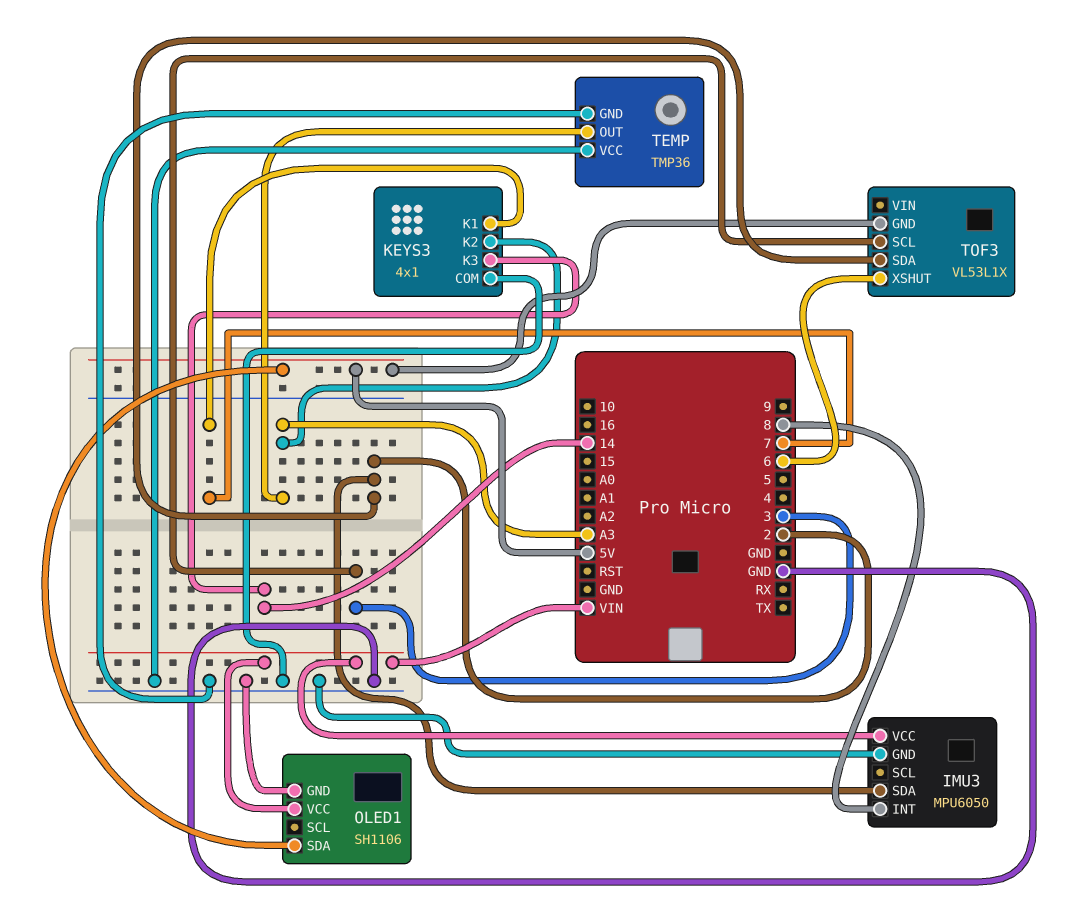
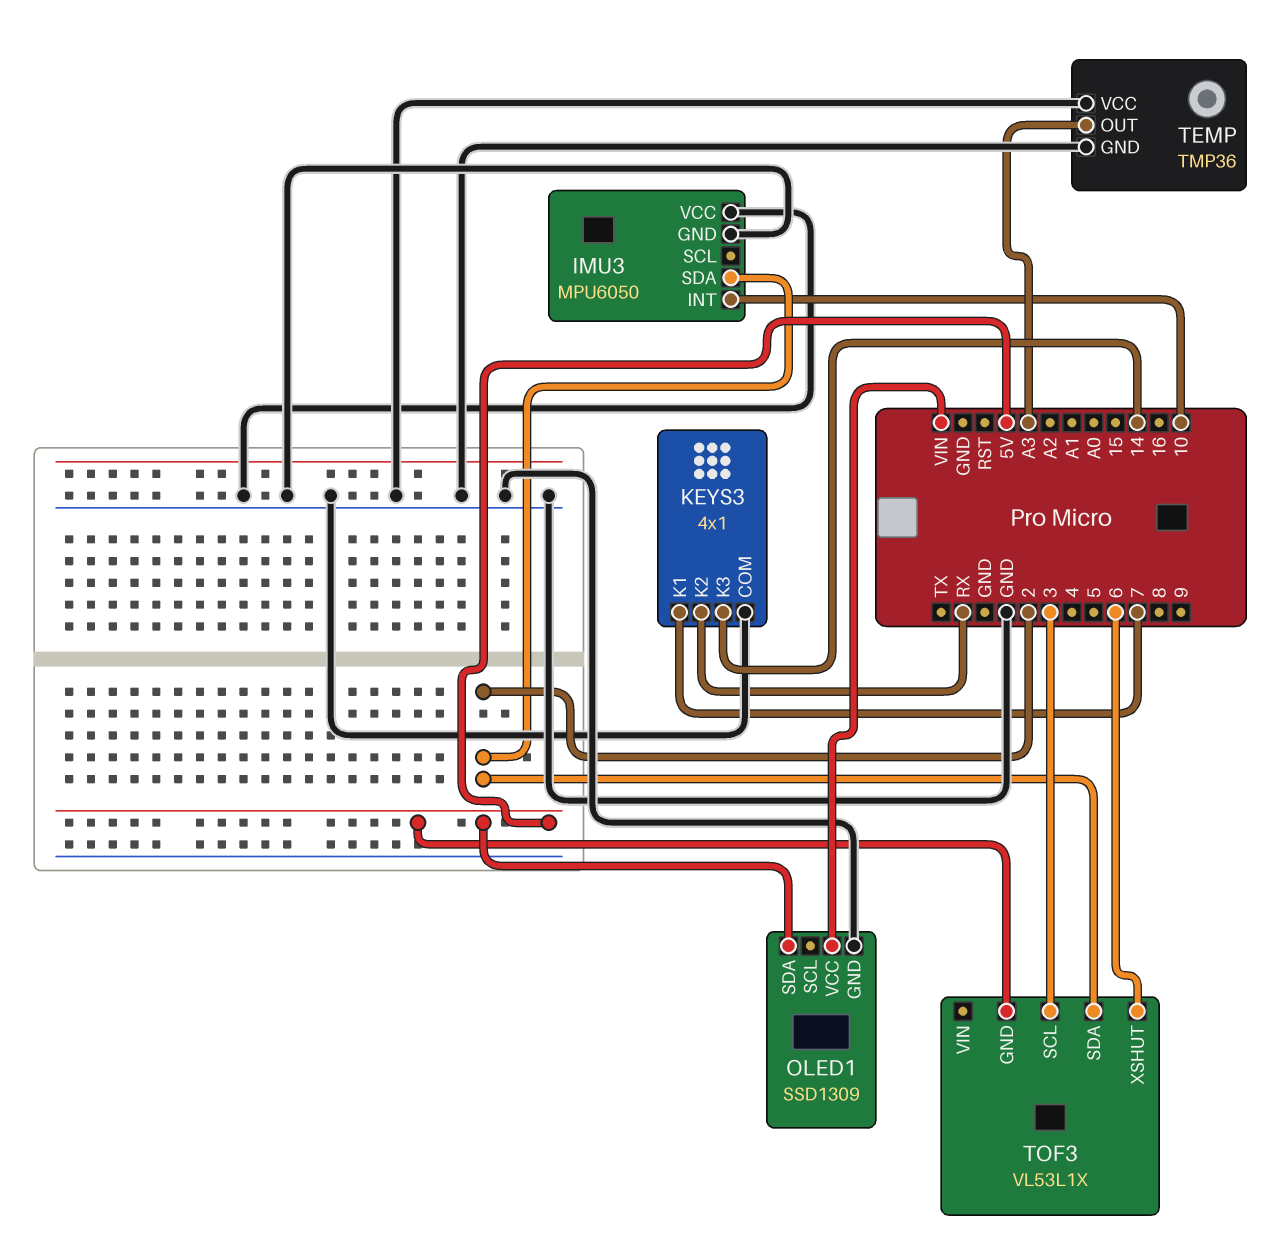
IMU3 pin INT: 8 -> 10
IMU3 pin VCC: VIN -> GND
KEYS3 pin K2: A3 -> RX
OLED1: SH1106 -> SSD1309

